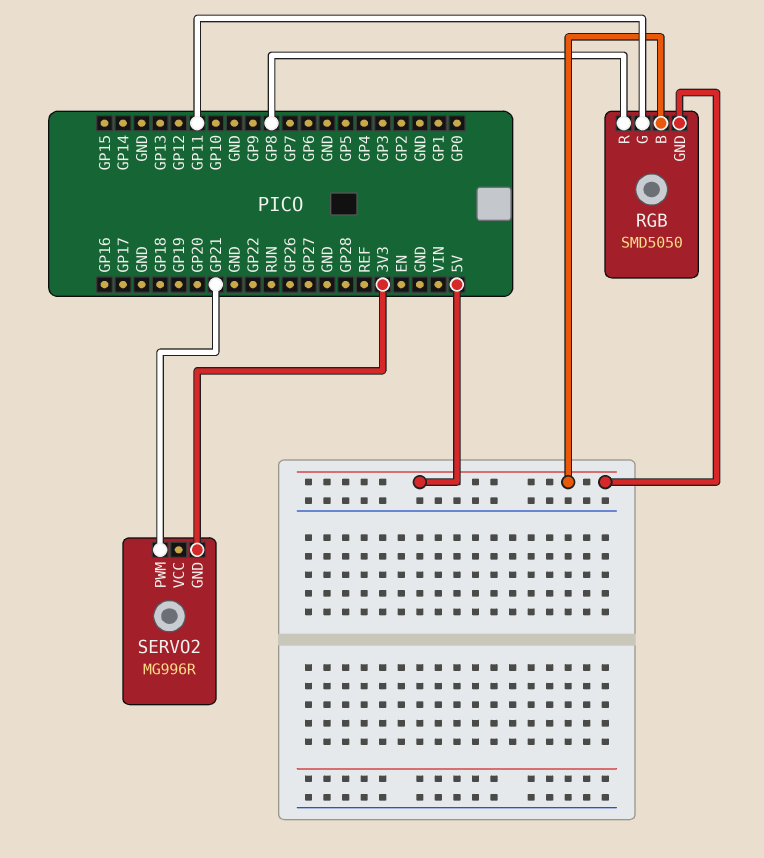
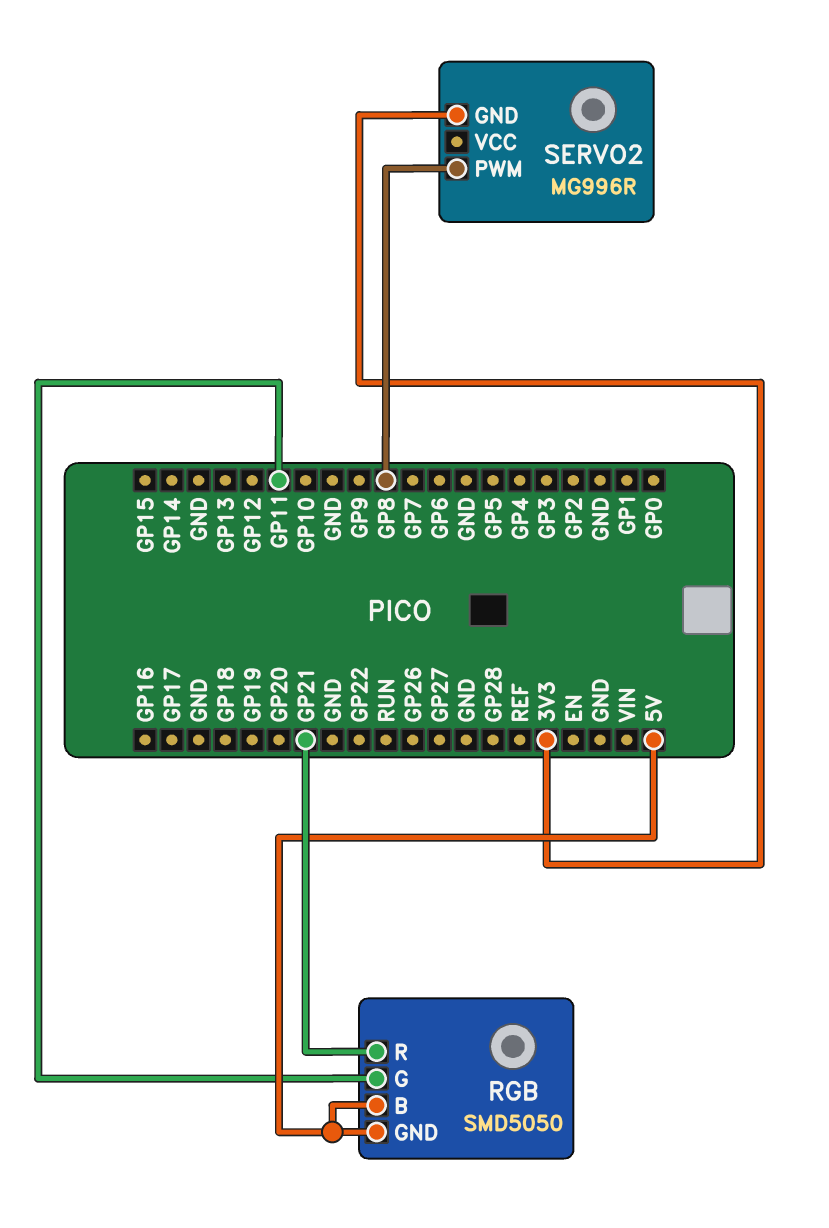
RGB pin R: GP8 -> GP21
SERVO2 pin PWM: GP21 -> GP8

